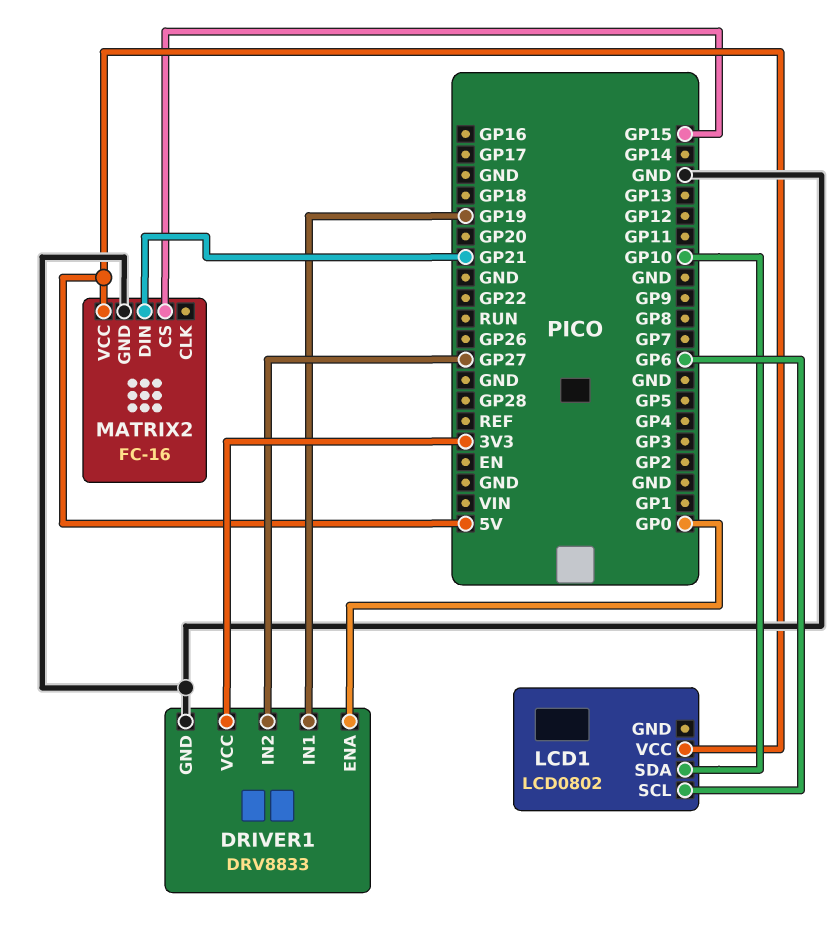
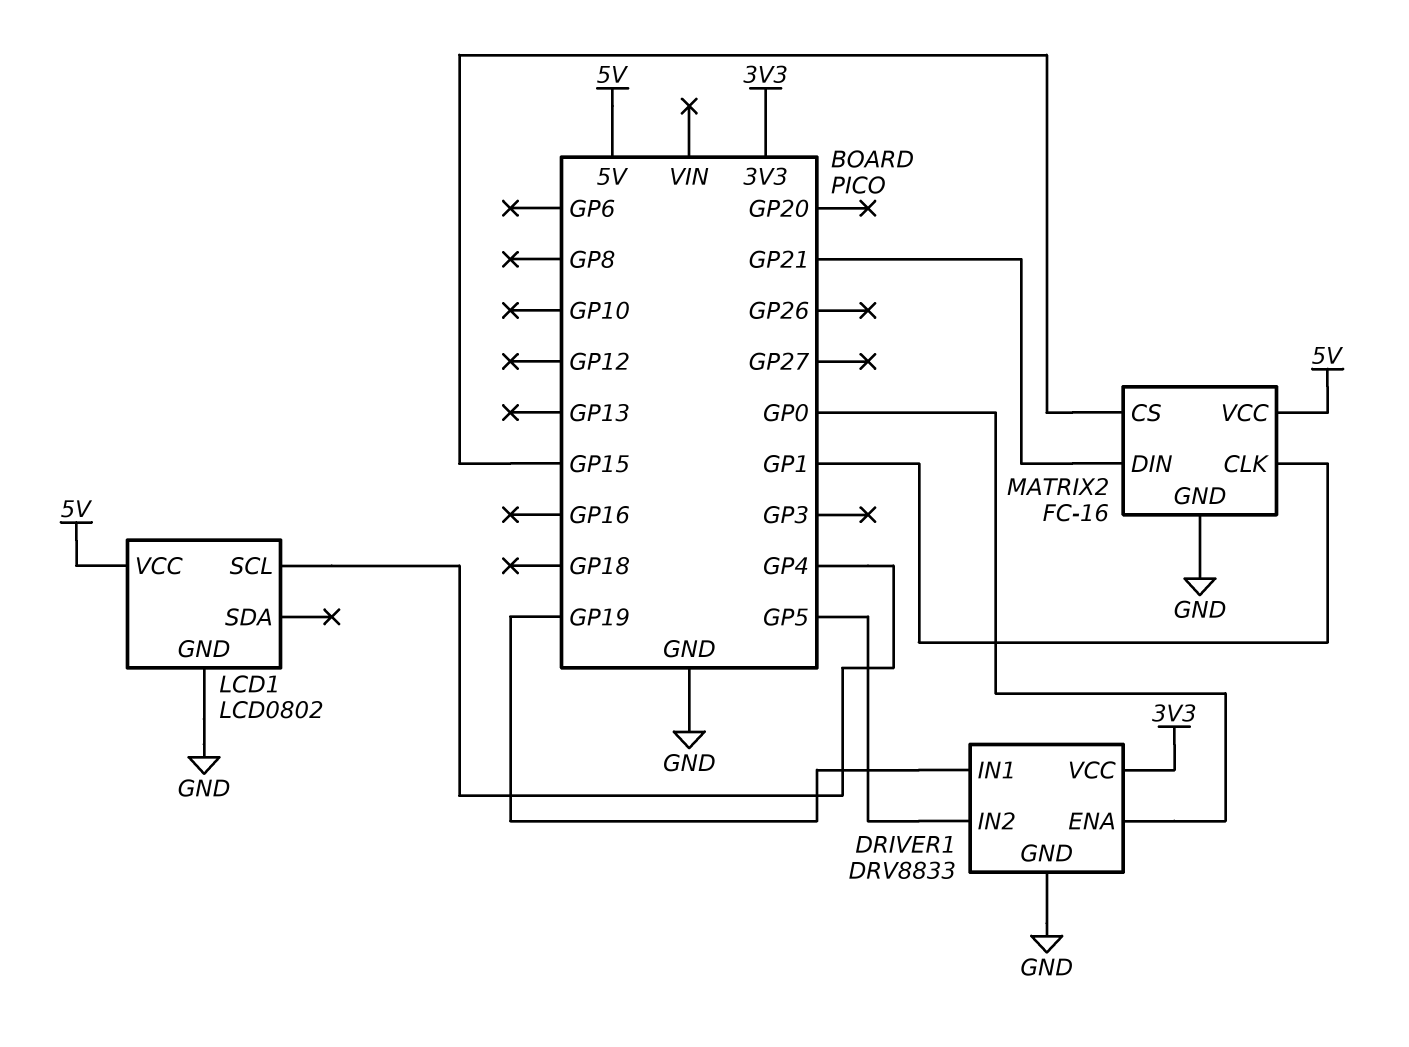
DRIVER1 pin IN2: GP27 -> GP5
LCD1 pin GND: none -> GND
LCD1 pin SCL: GP6 -> GP4
LCD1 pin SDA: GP10 -> none
MATRIX2 pin CLK: none -> GP1

